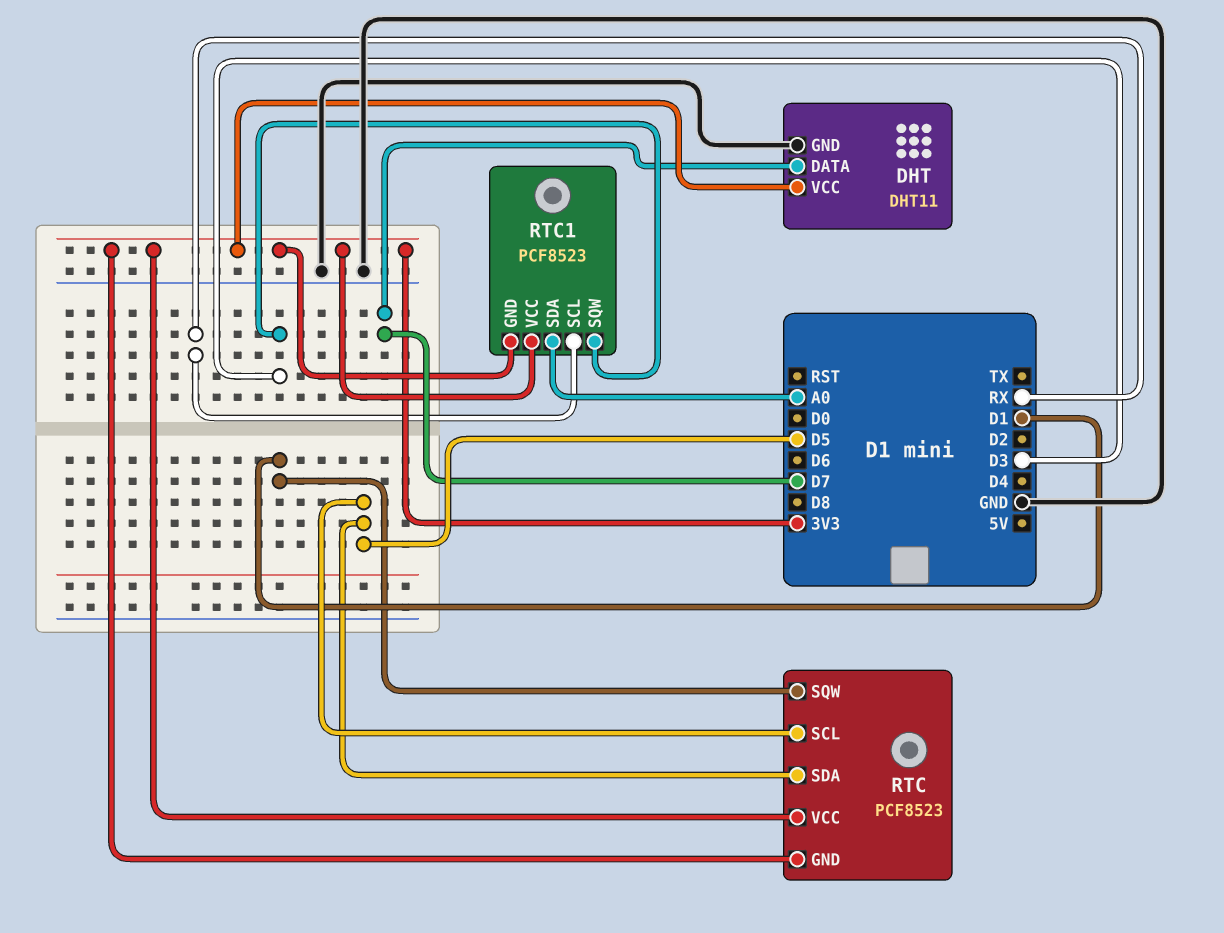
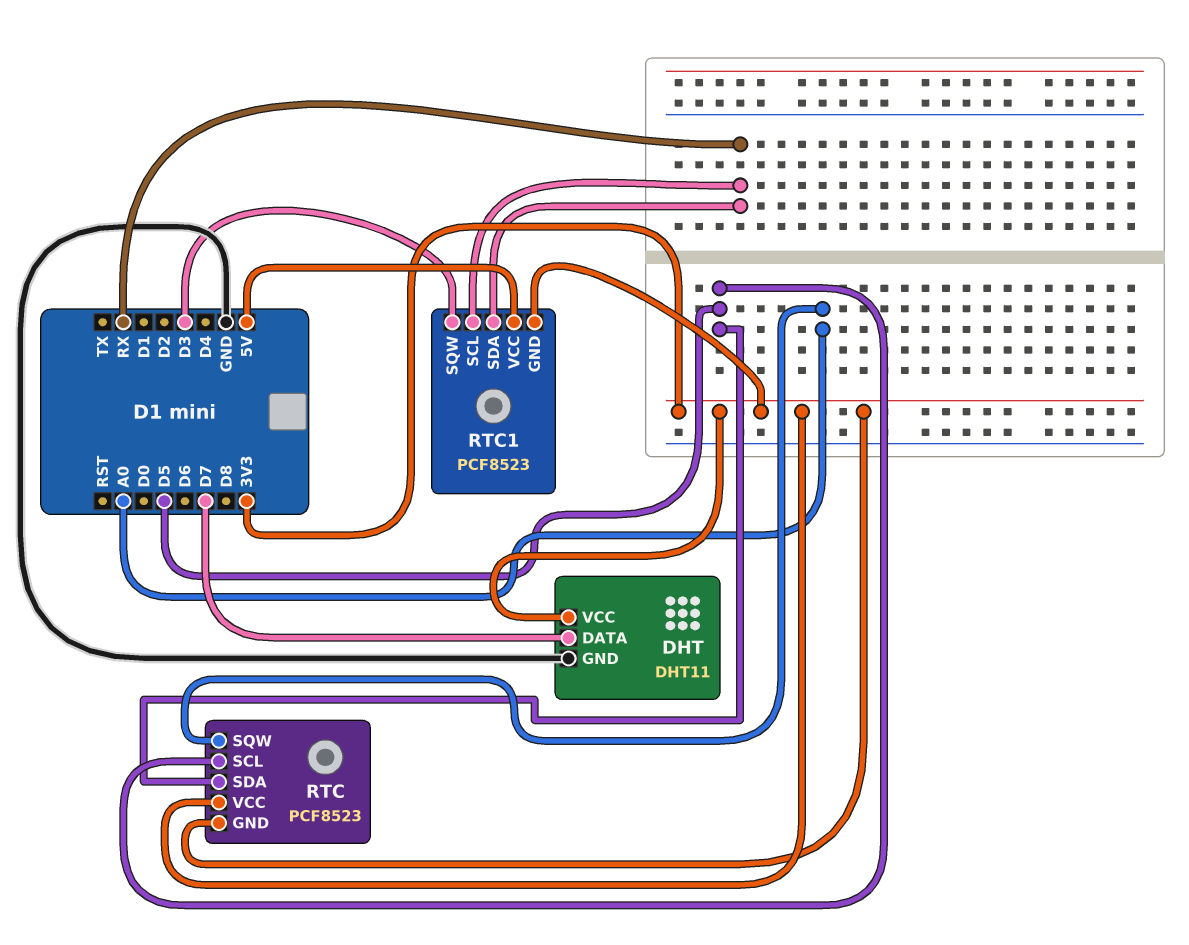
RTC pin SQW: D1 -> A0
RTC1 pin SDA: A0 -> RX
RTC1 pin VCC: 3V3 -> 5V

